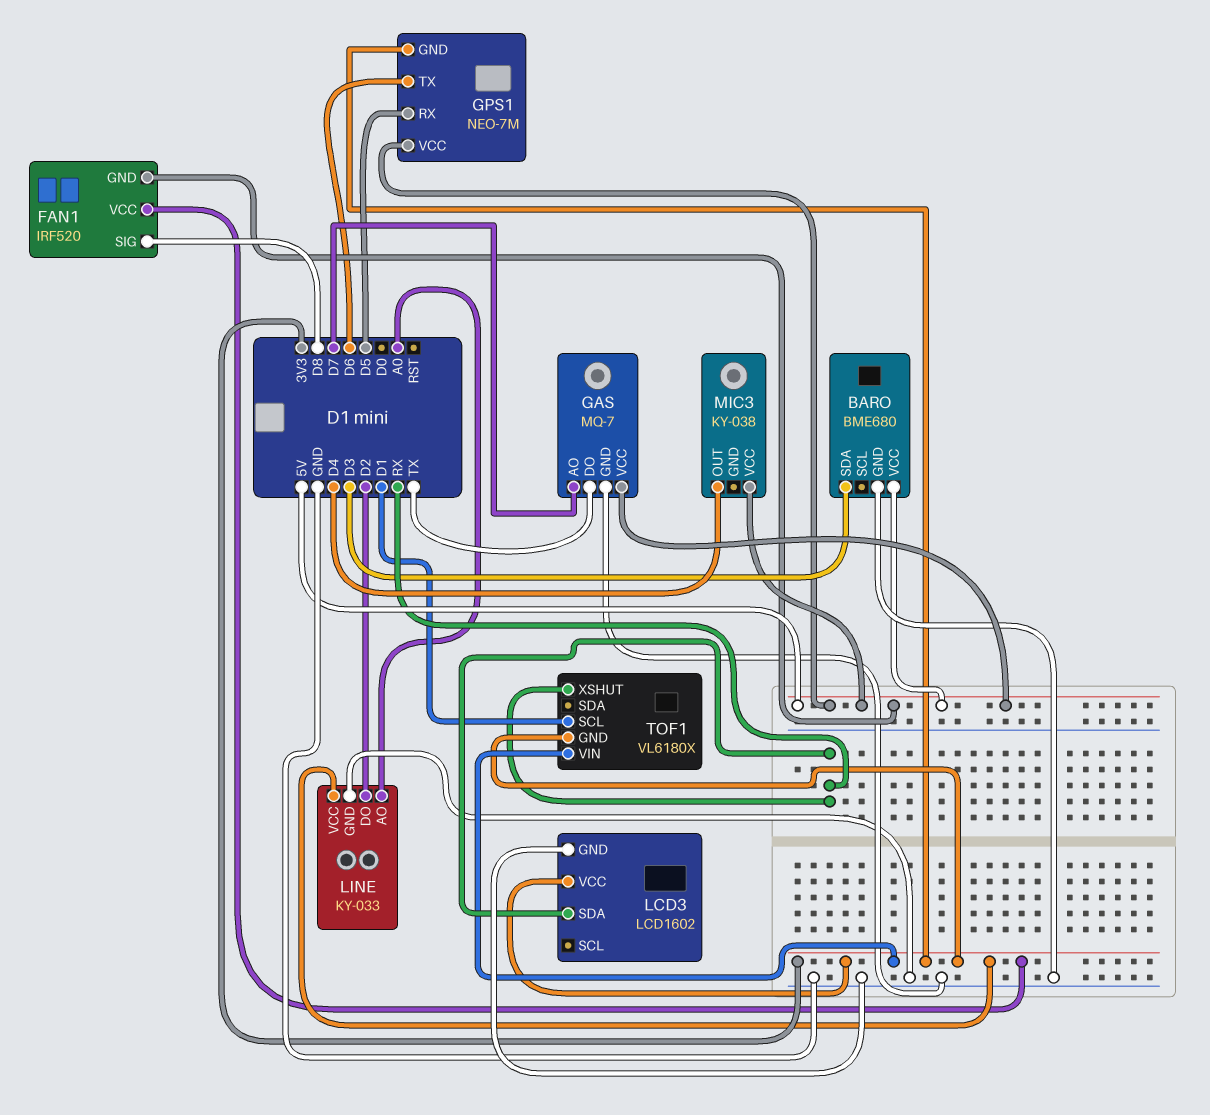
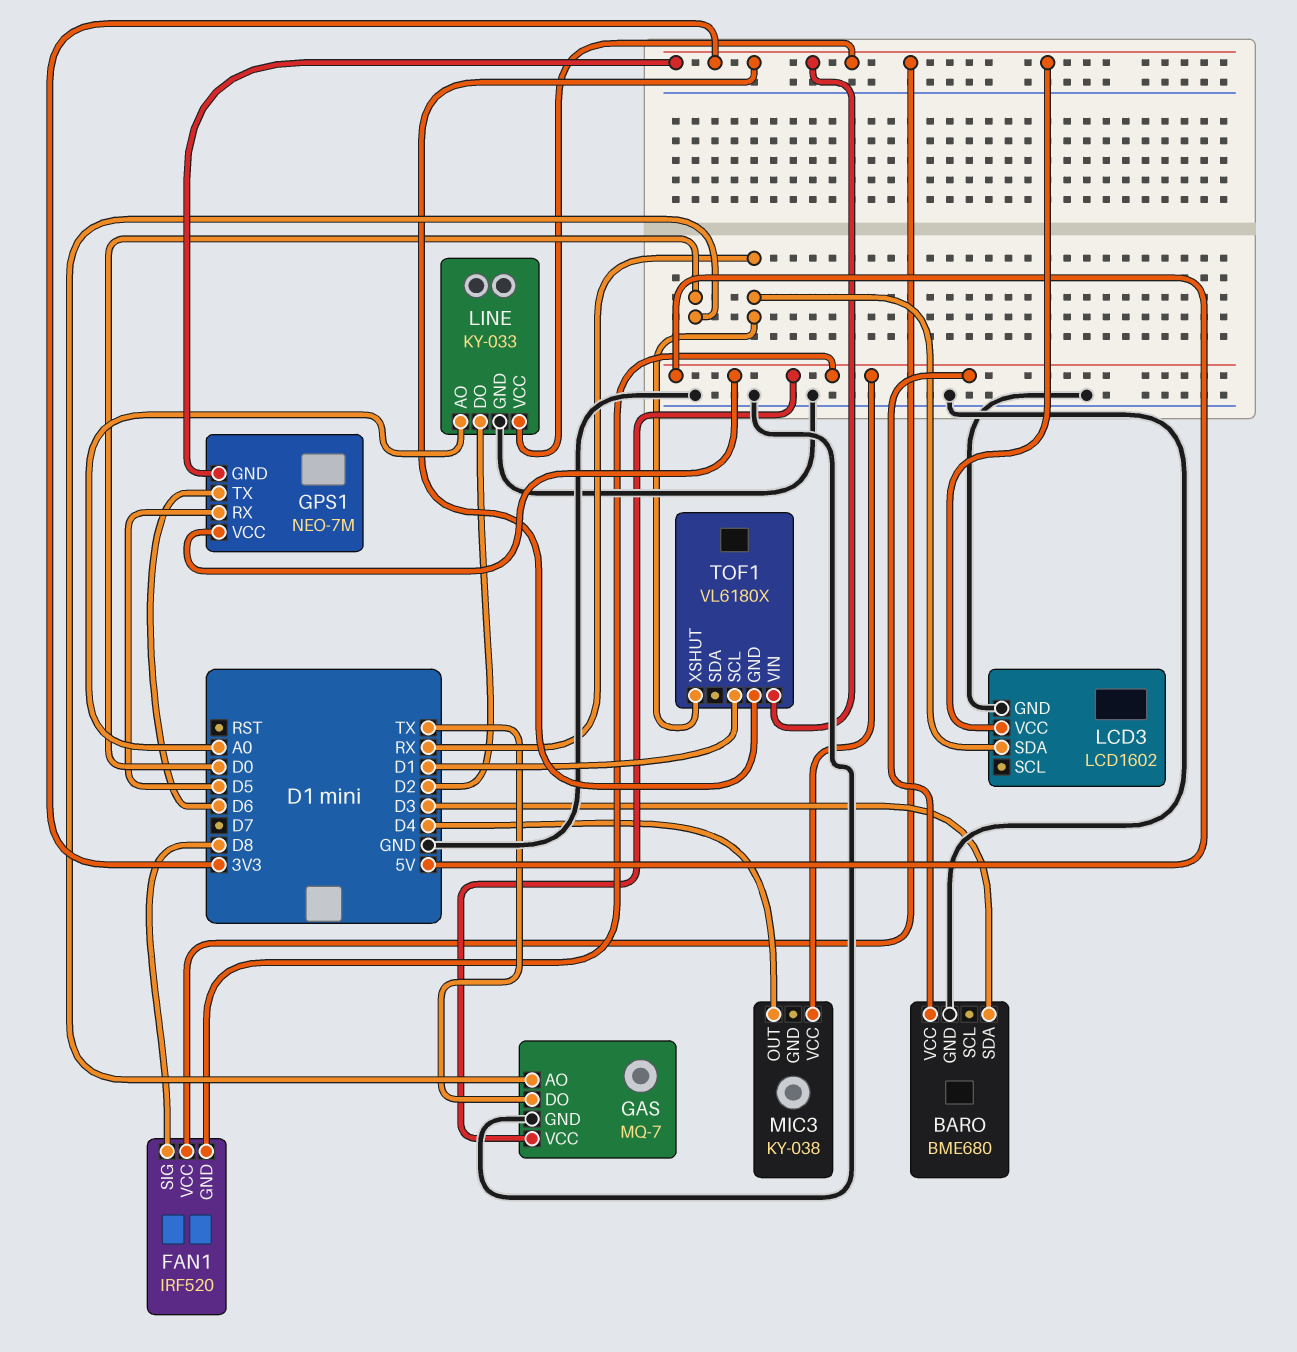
GAS pin AO: D7 -> D0

